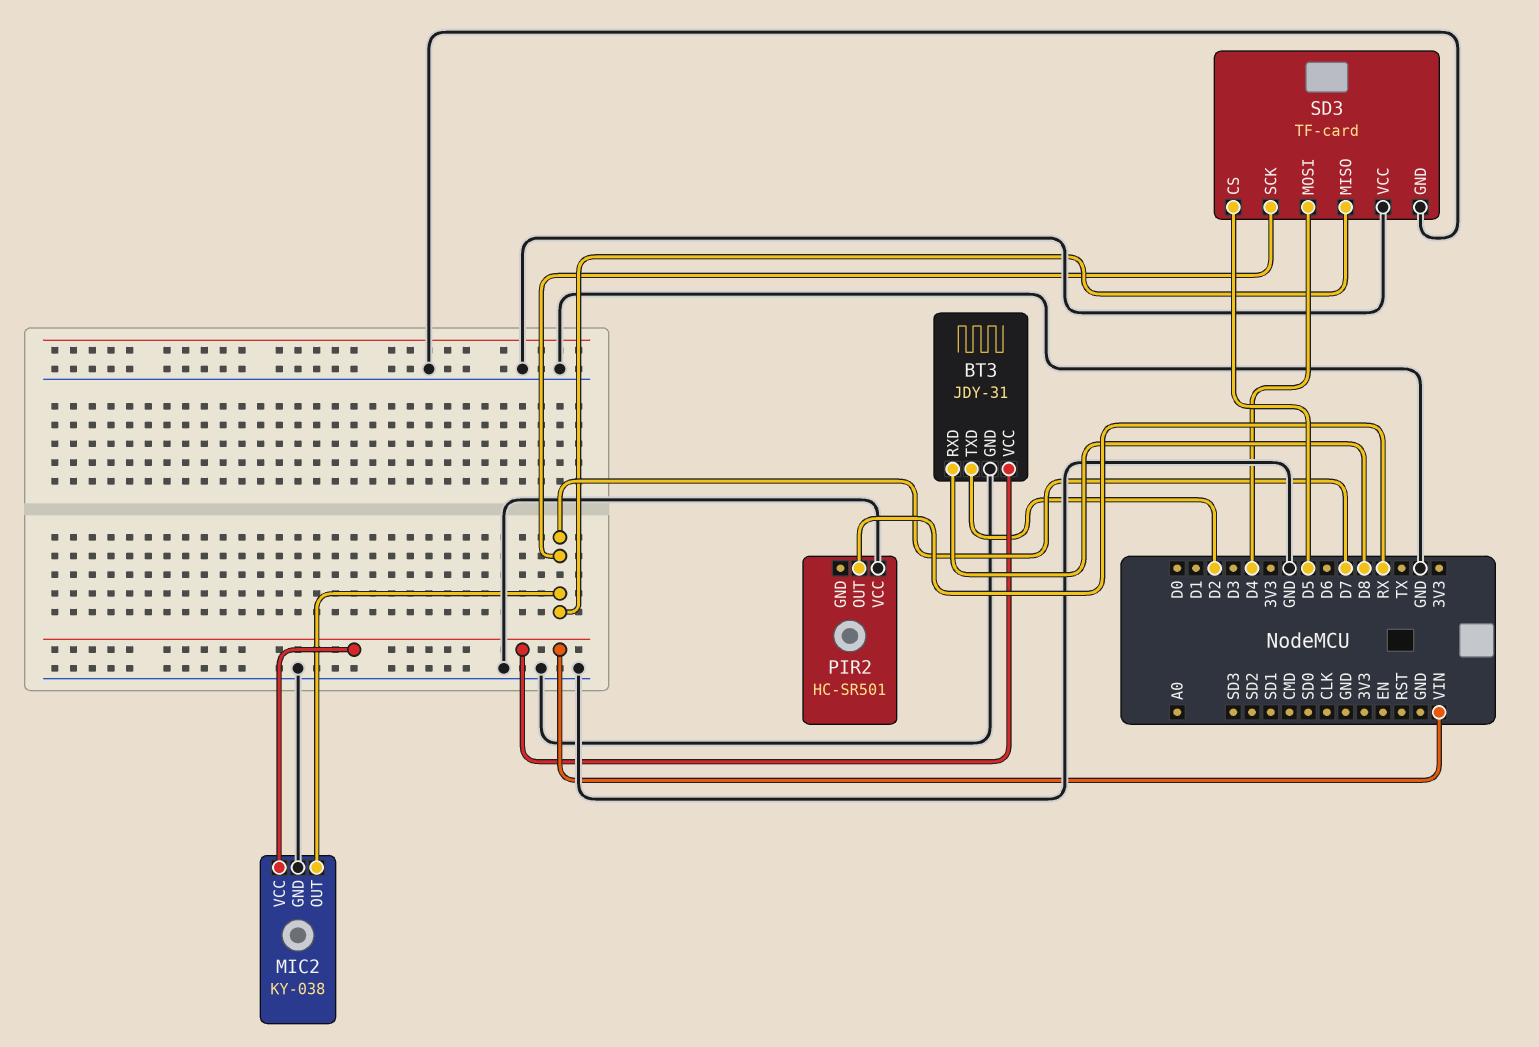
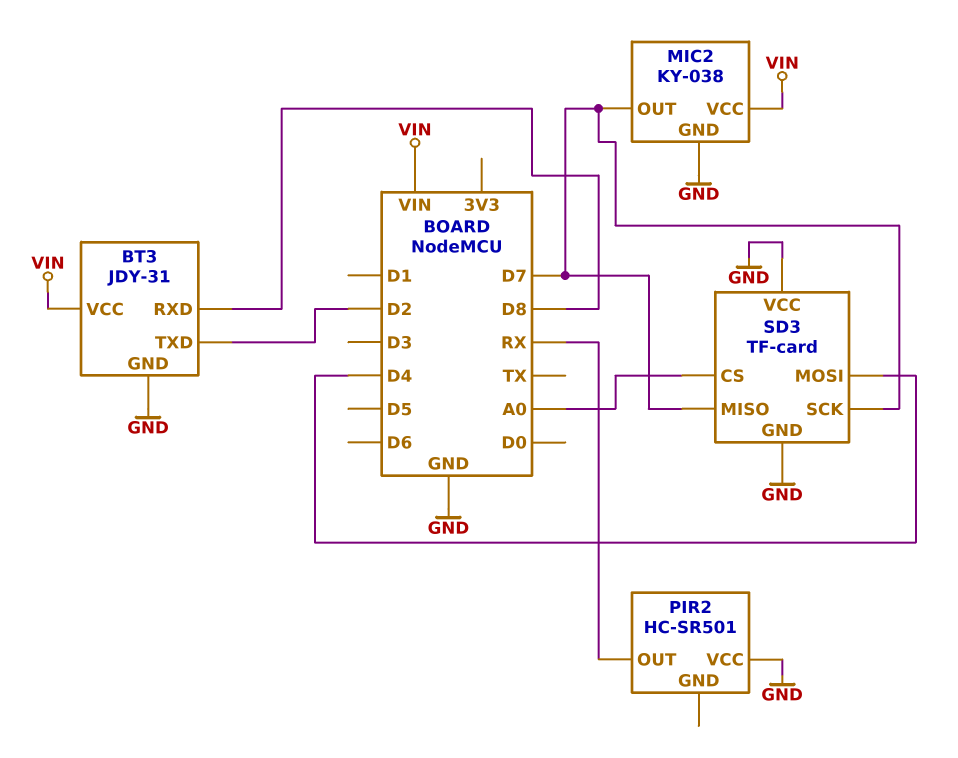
SD3 pin CS: D5 -> A0

